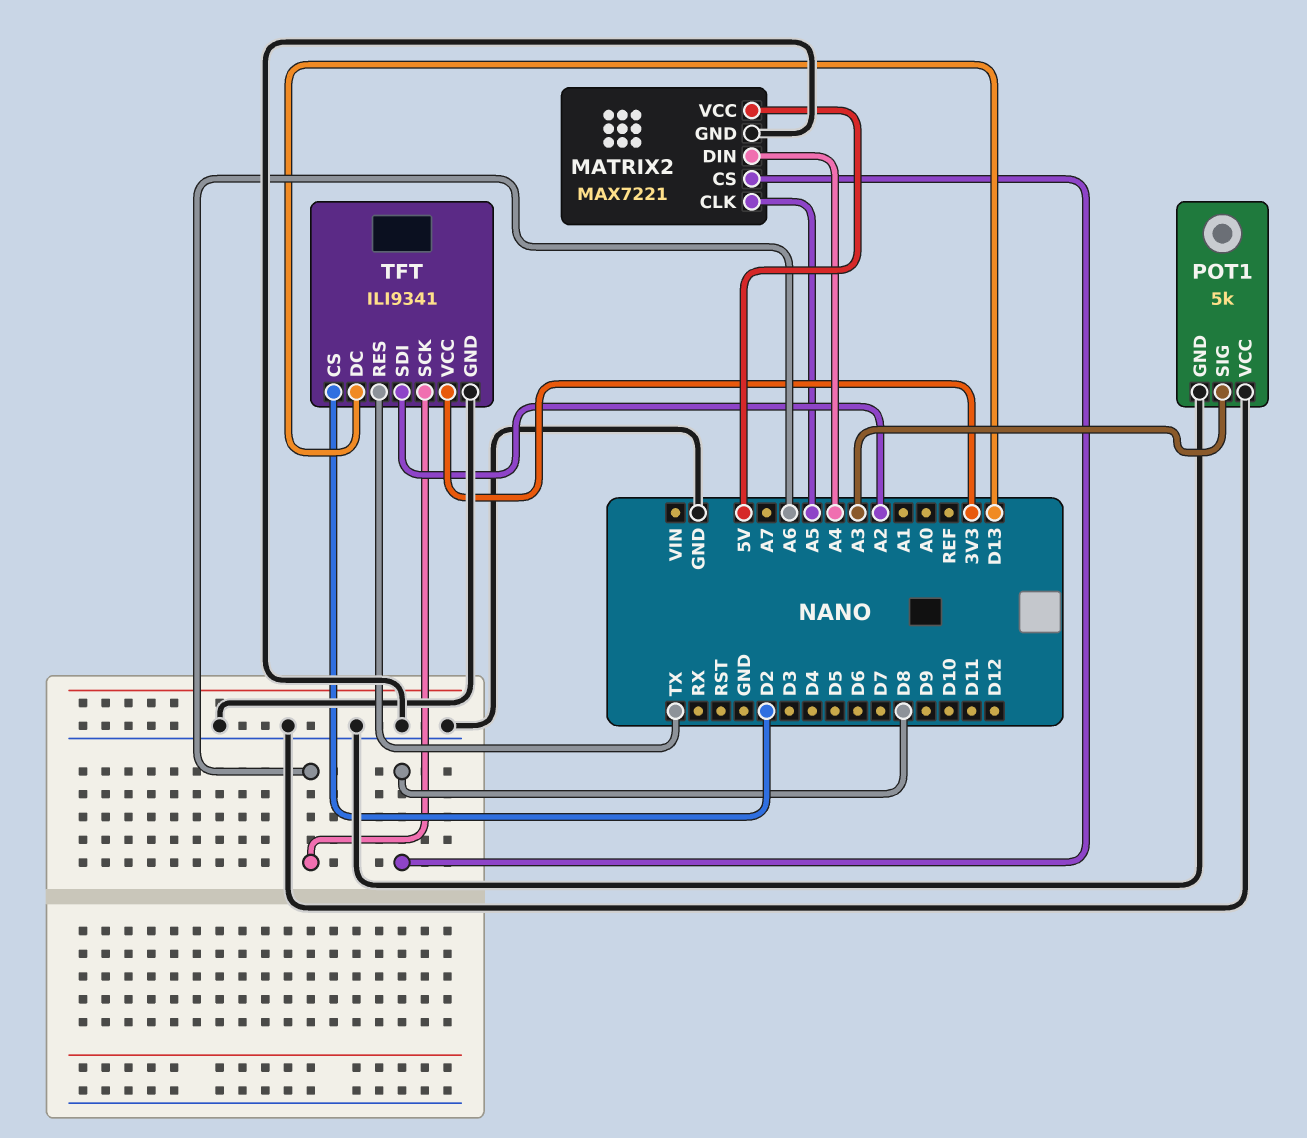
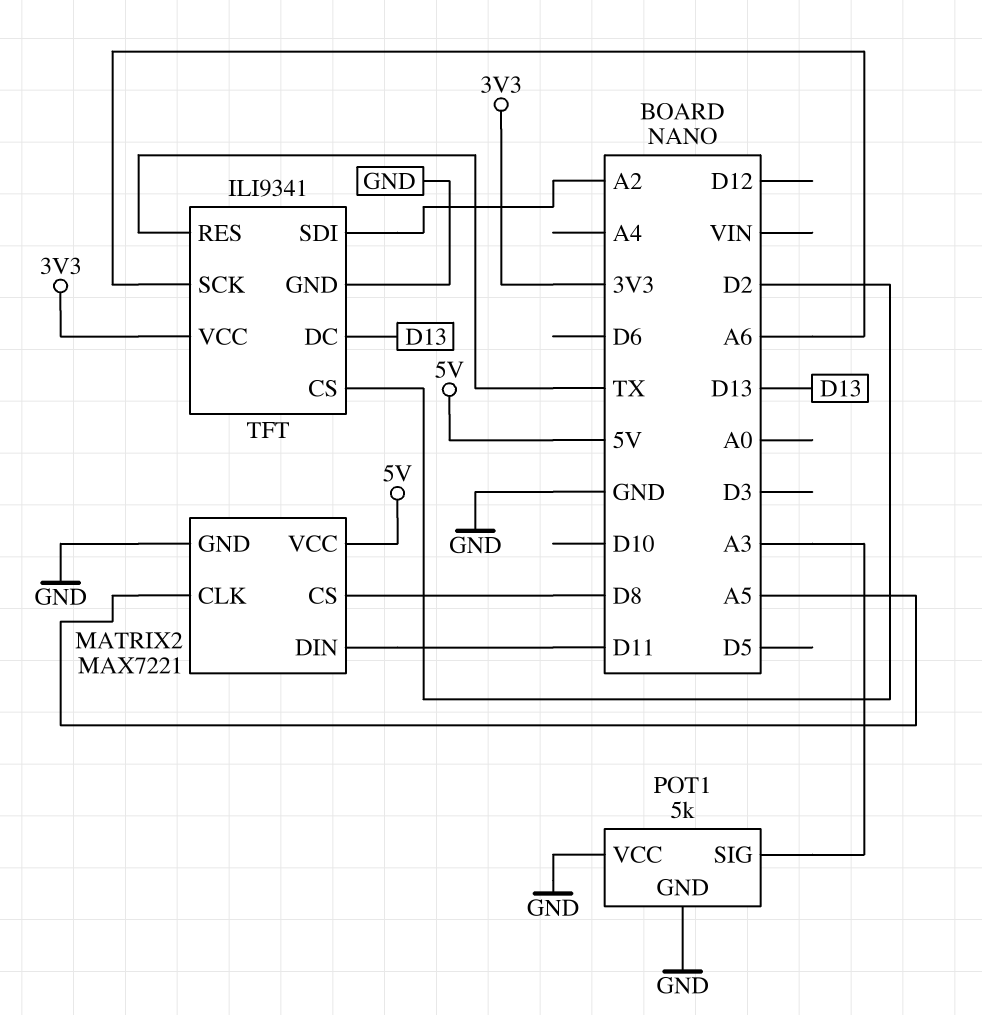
MATRIX2 pin DIN: A4 -> D11

